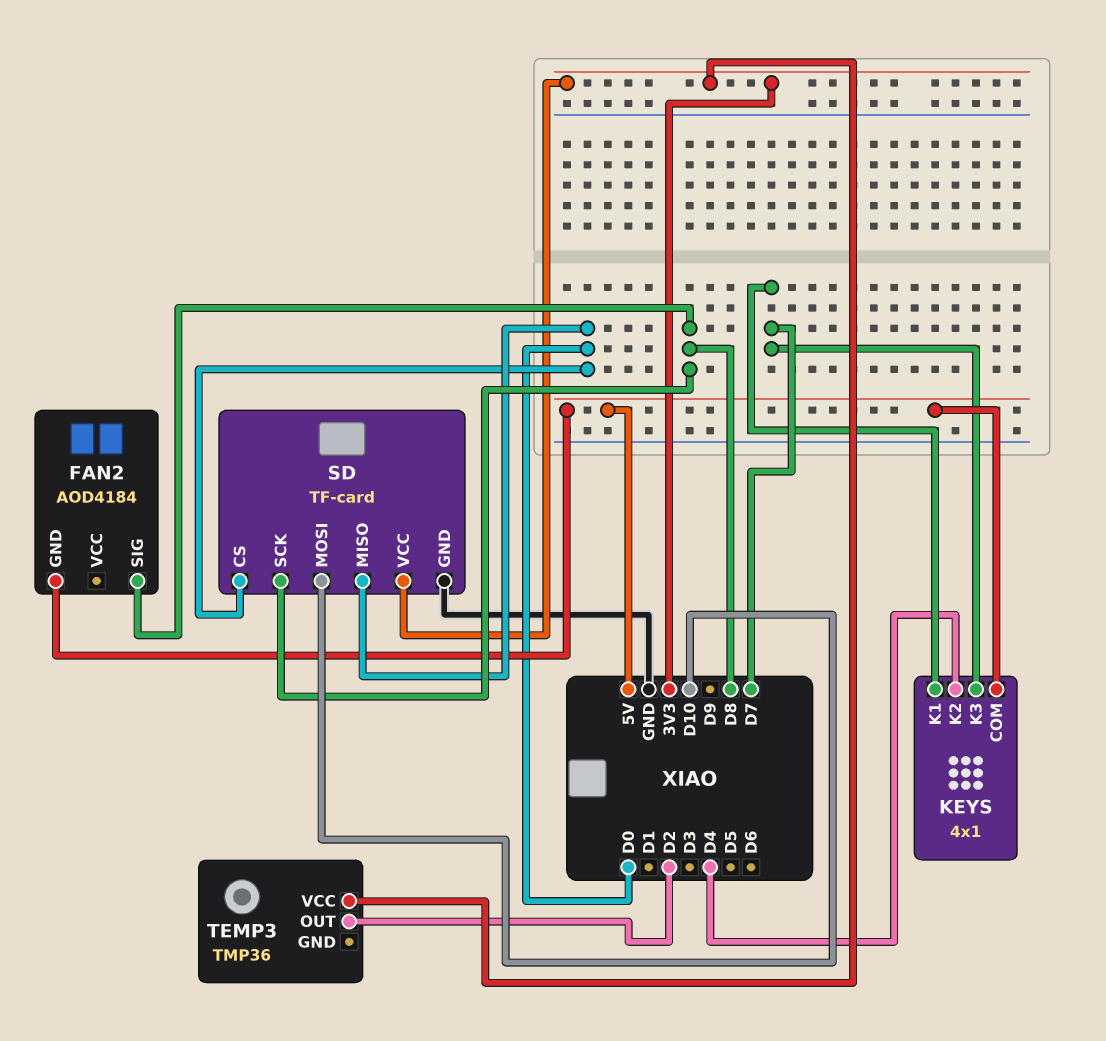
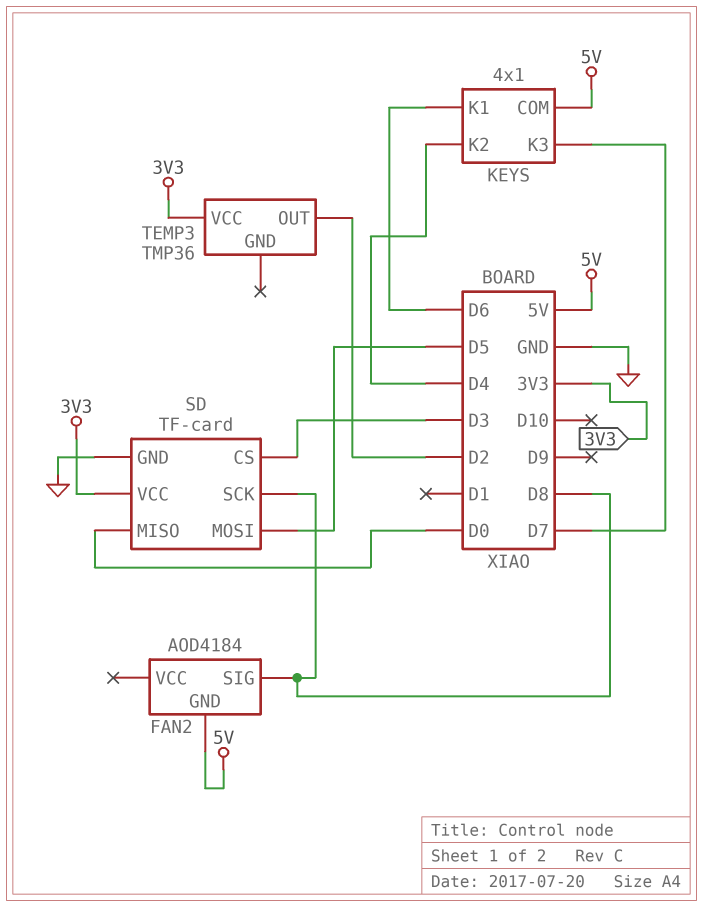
KEYS pin K1: D7 -> D6
SD pin CS: D0 -> D3
SD pin MOSI: D10 -> D5

